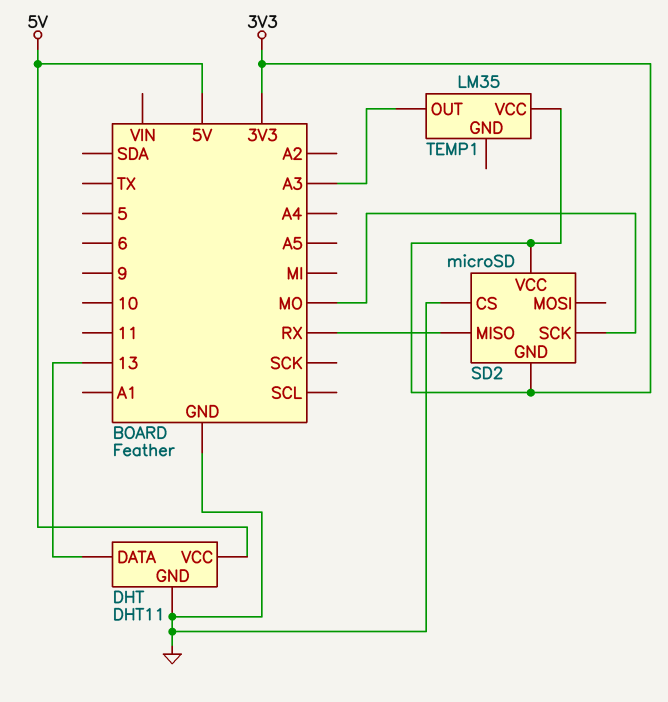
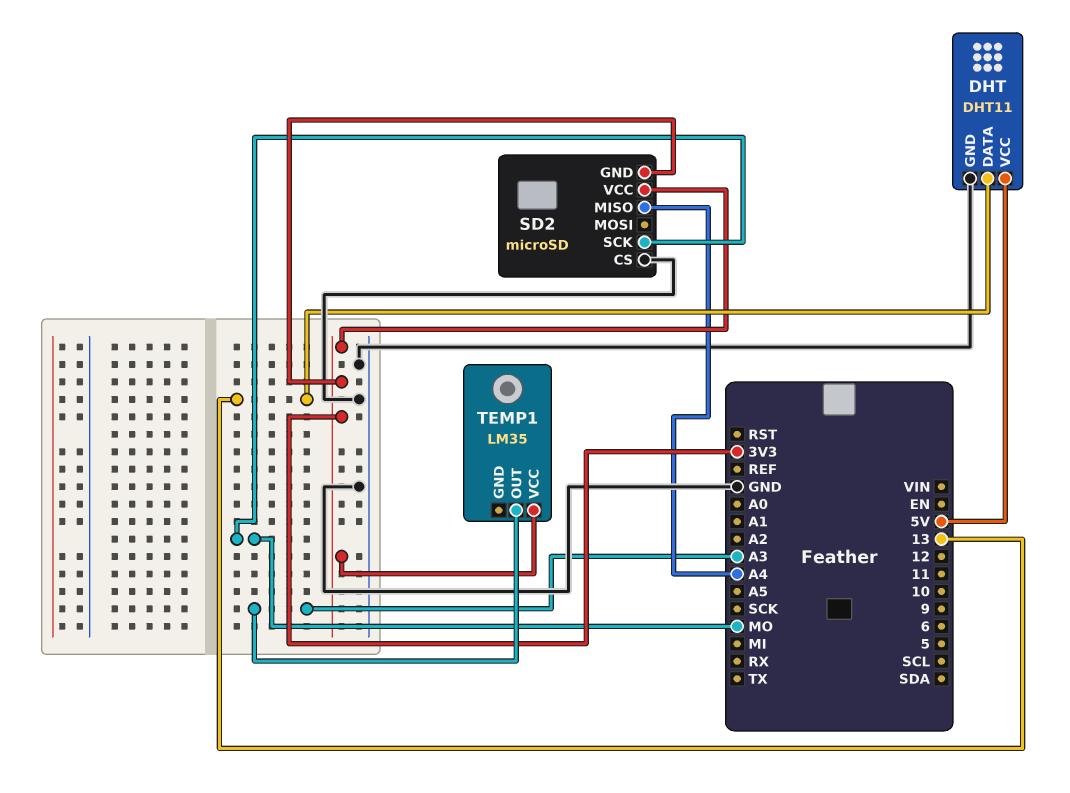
SD2 pin MISO: RX -> A4

